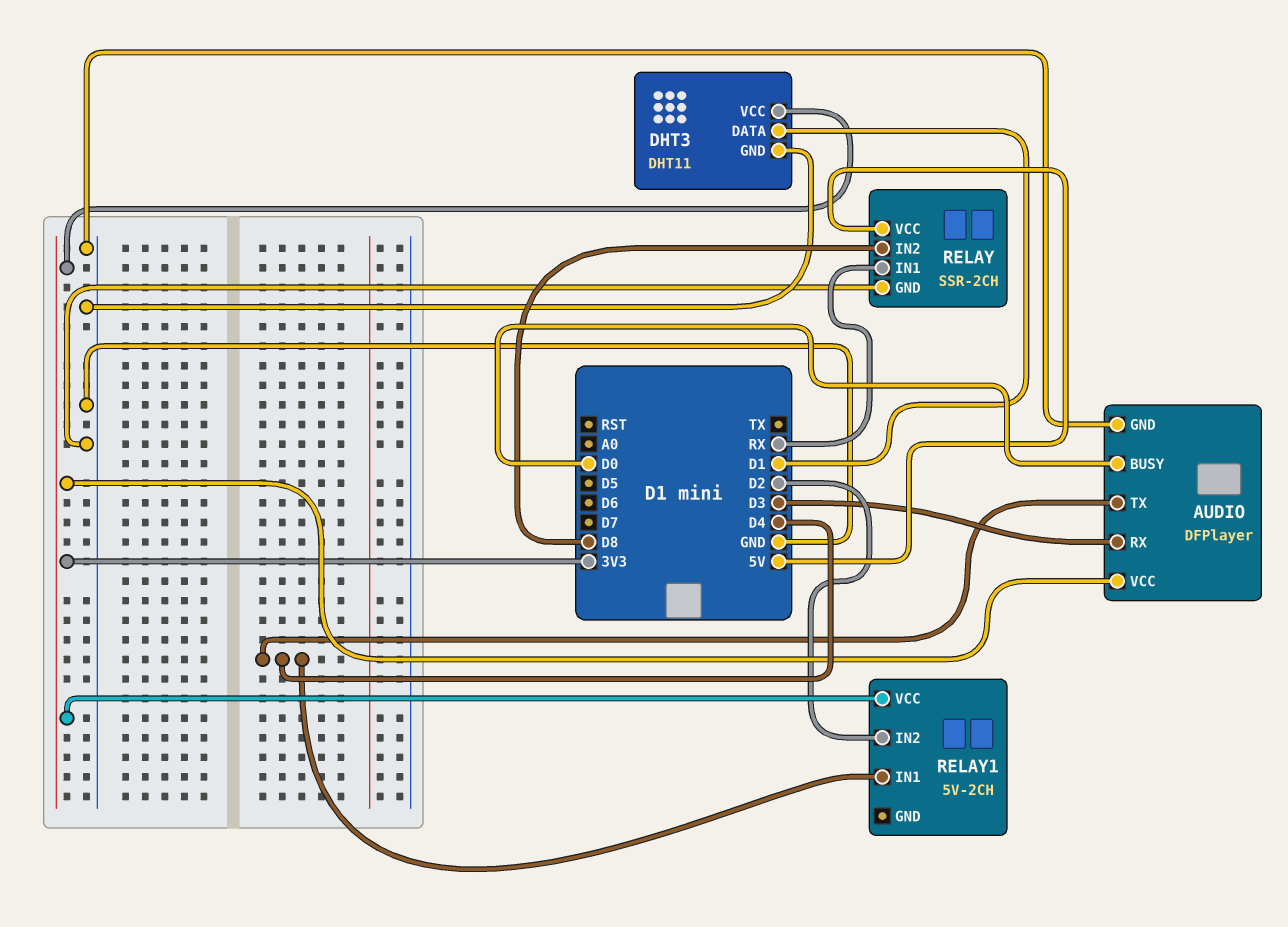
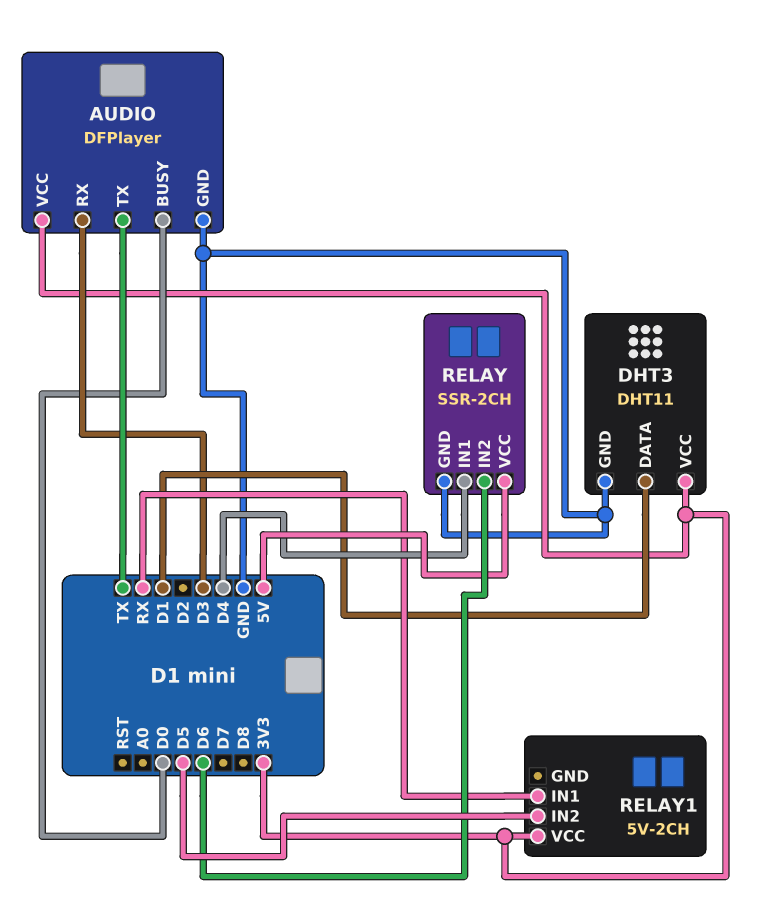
AUDIO pin TX: D4 -> TX
RELAY pin IN1: RX -> D4
RELAY pin IN2: D8 -> D6
RELAY1 pin IN1: D4 -> RX
RELAY1 pin IN2: D2 -> D5

